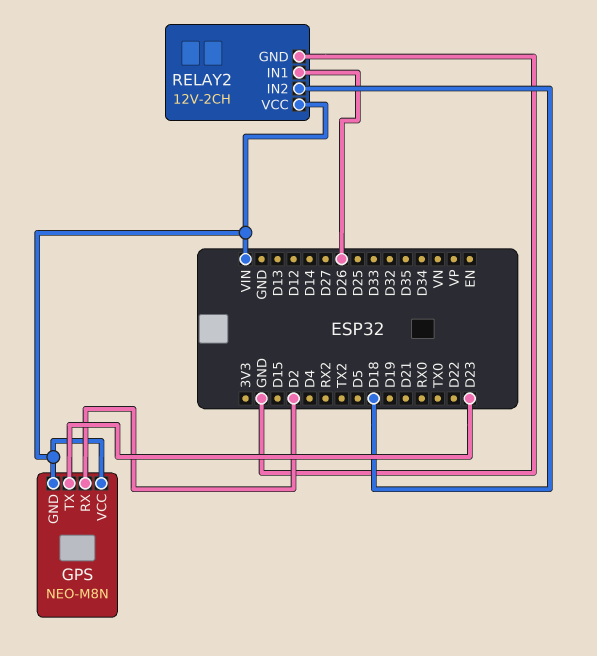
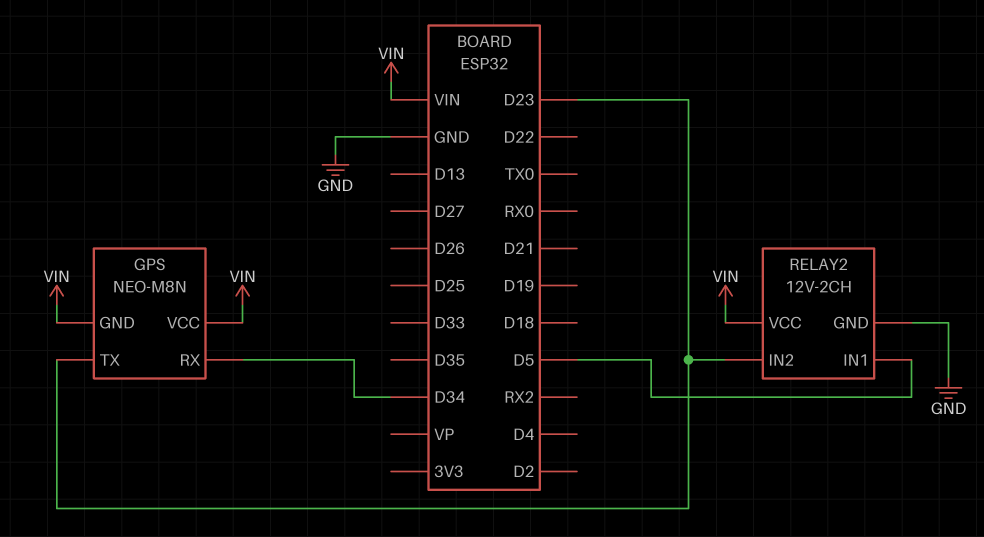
GPS pin RX: D2 -> D34
RELAY2 pin IN1: D26 -> D5
RELAY2 pin IN2: D18 -> D23

